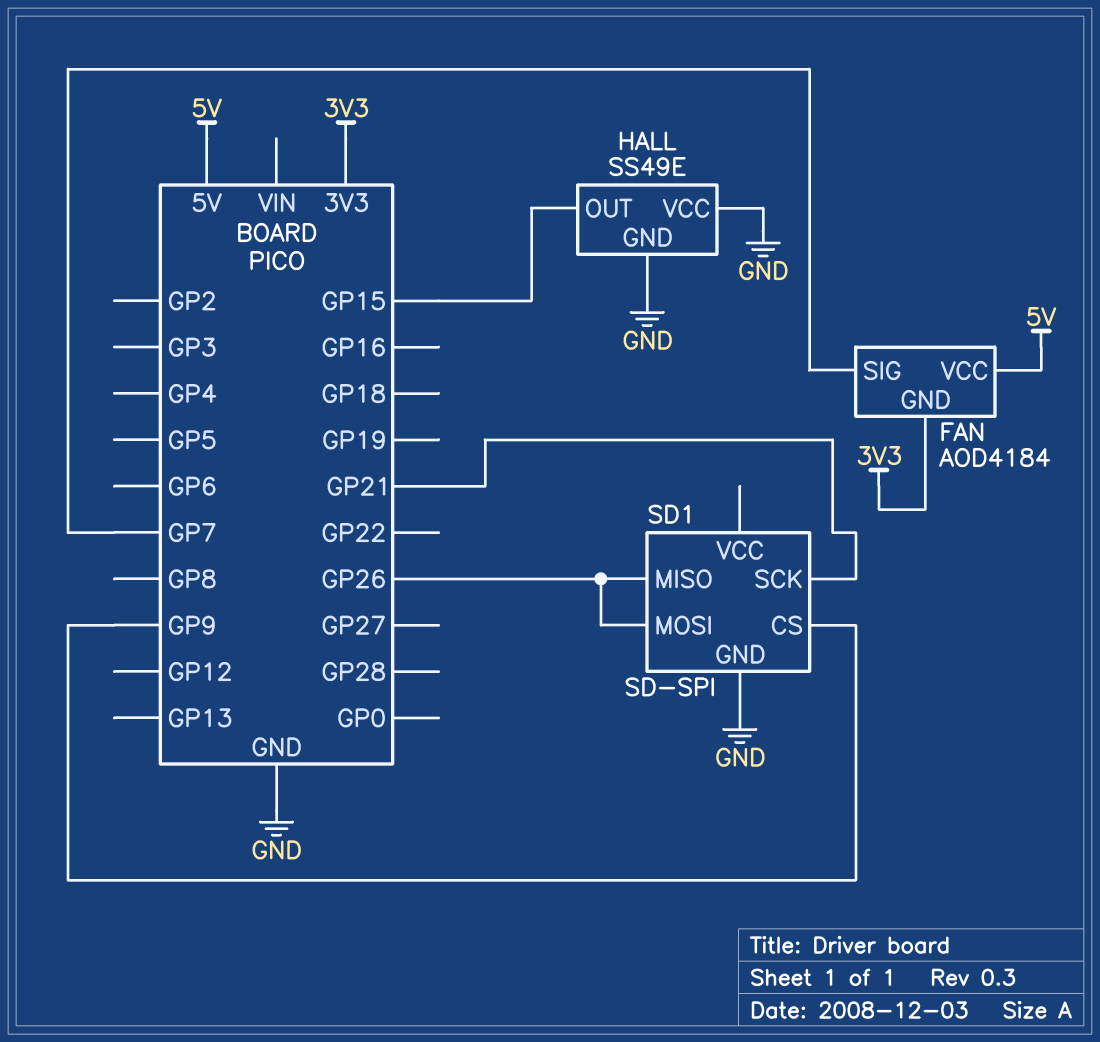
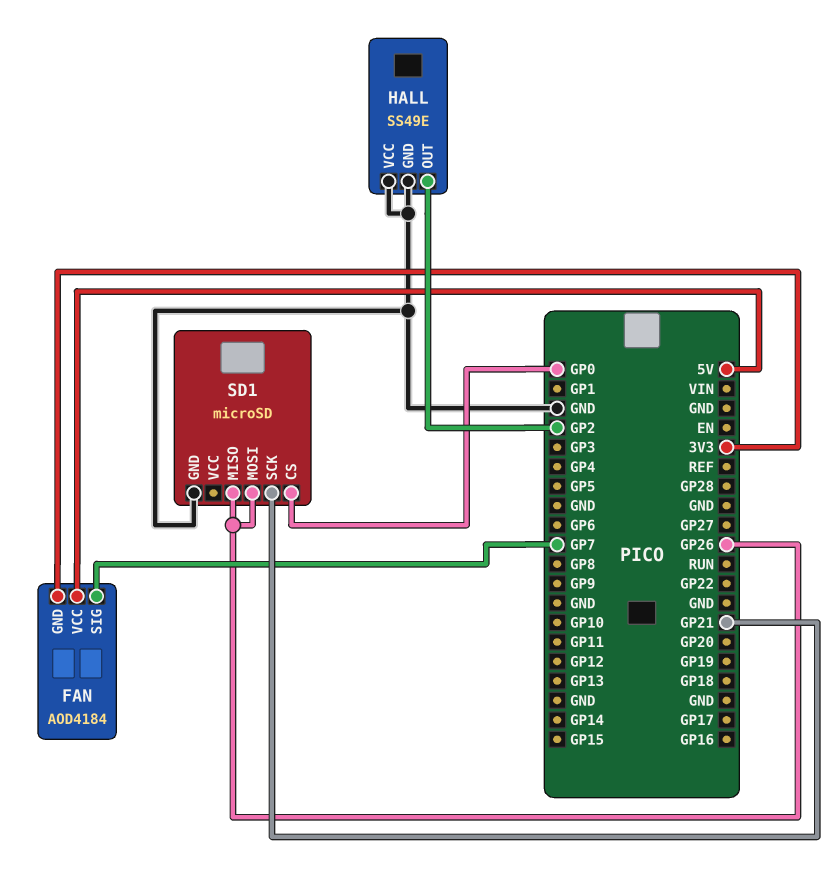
HALL pin OUT: GP15 -> GP2
SD1: SD-SPI -> microSD
SD1 pin CS: GP9 -> GP0

